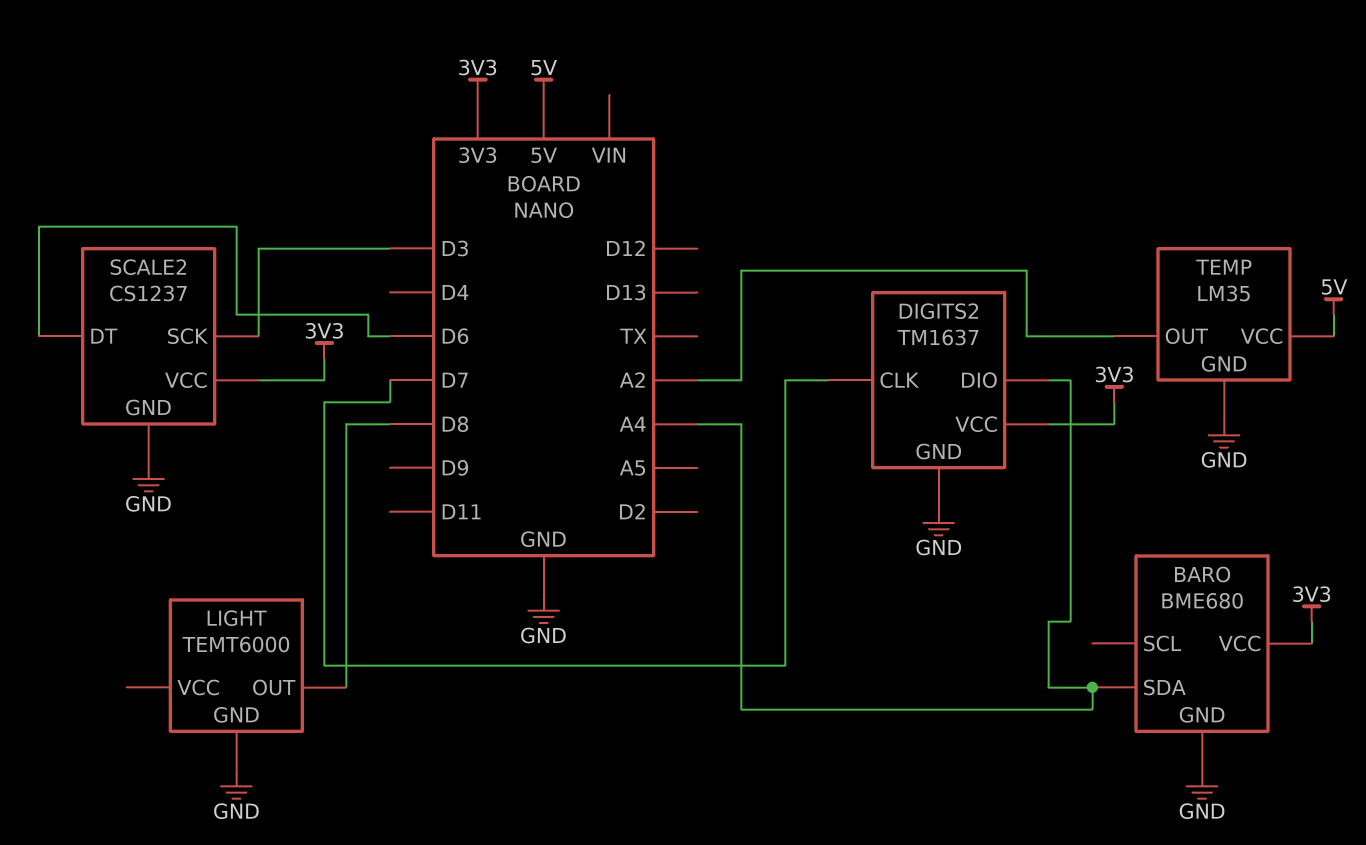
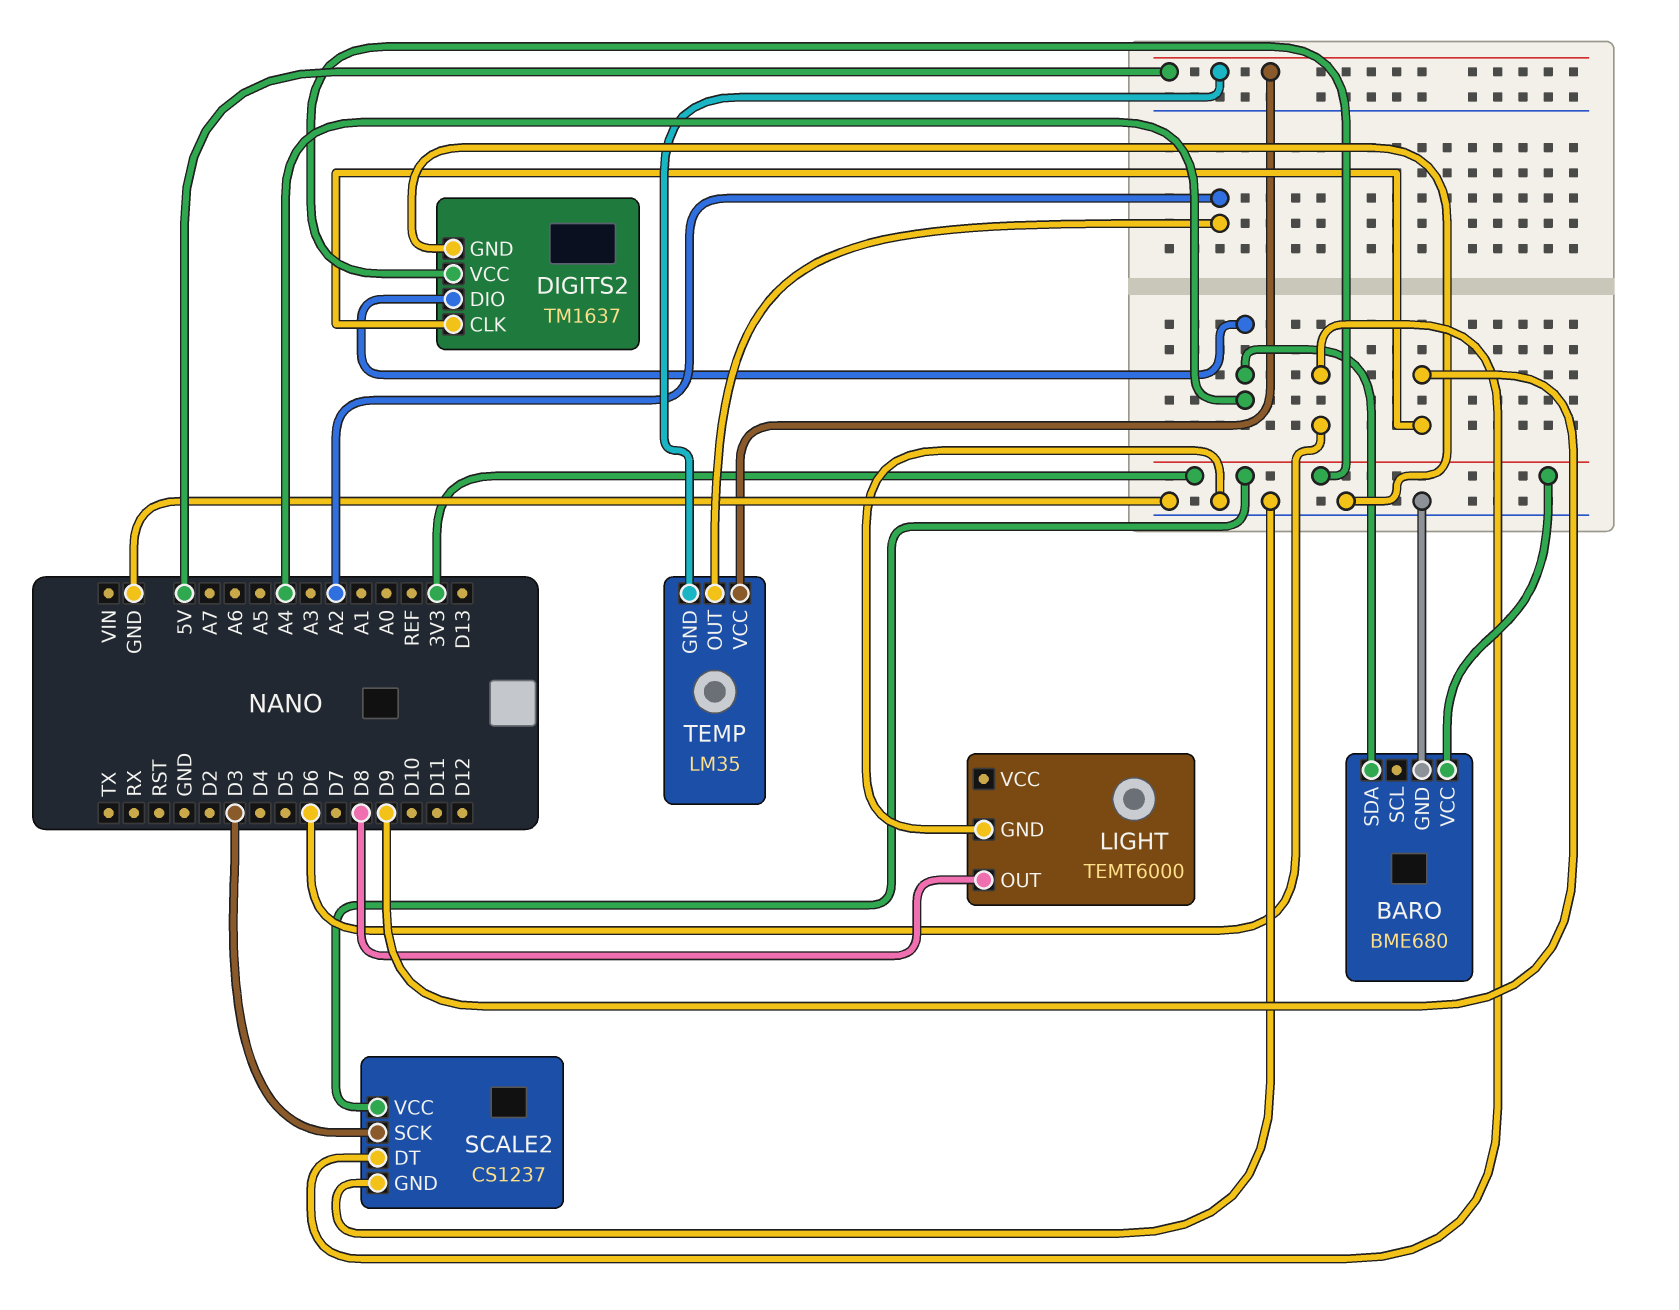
DIGITS2 pin CLK: D7 -> D9
TEMP pin GND: GND -> 5V

